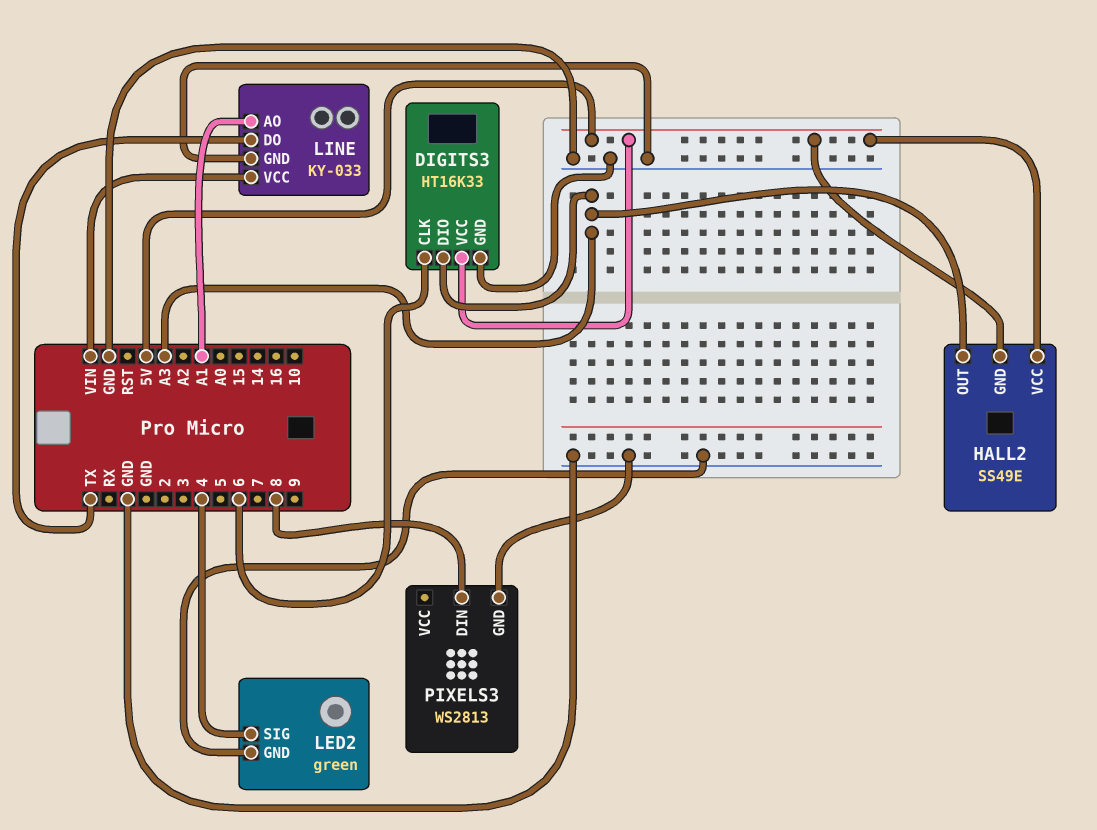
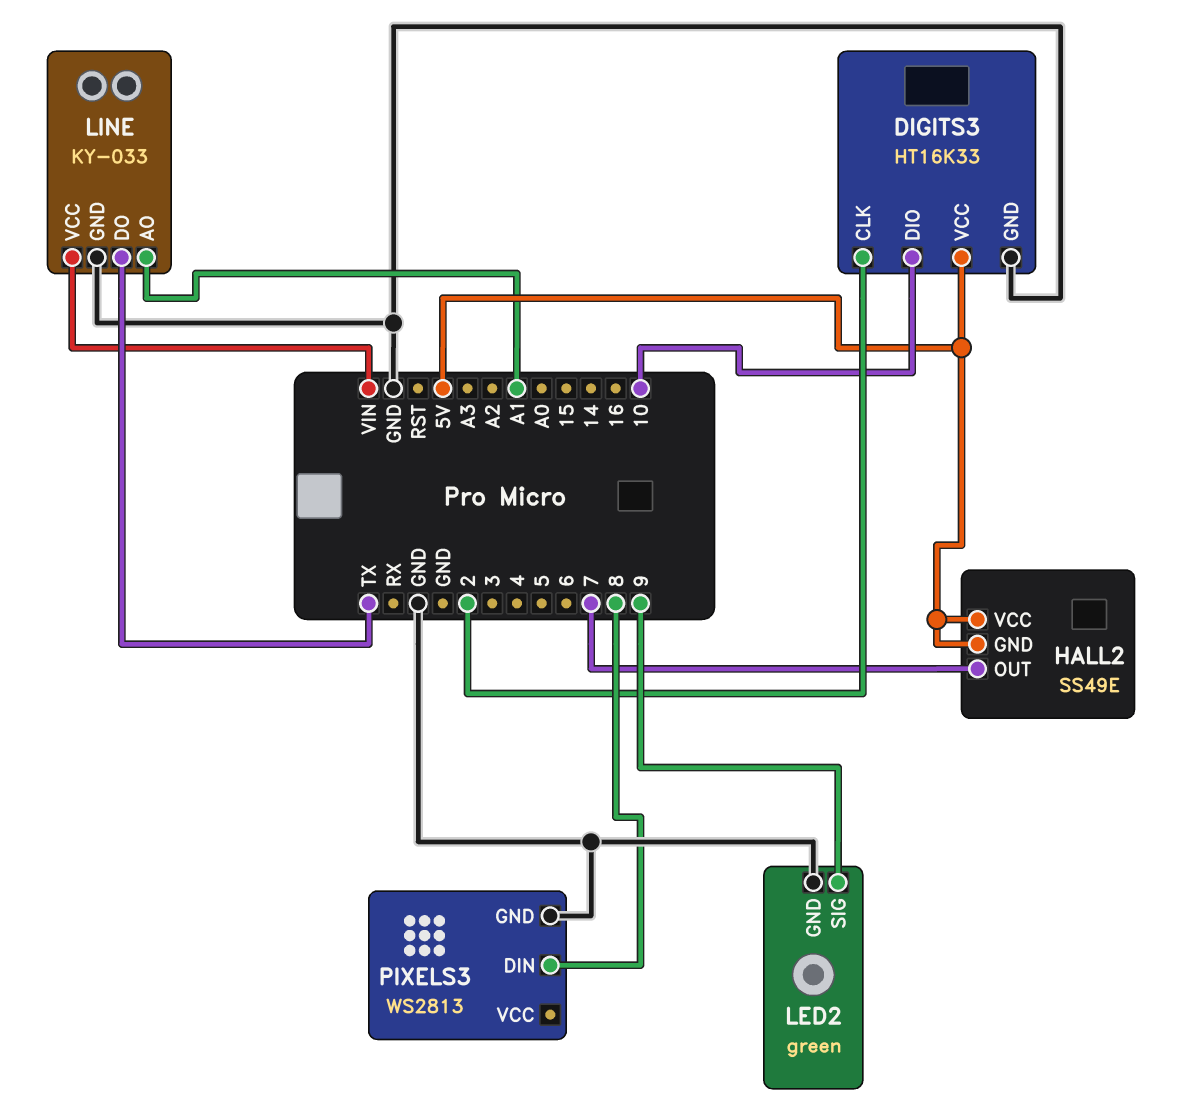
DIGITS3 pin CLK: 6 -> 2
DIGITS3 pin DIO: A3 -> 10
HALL2 pin OUT: A3 -> 7
LED2 pin SIG: 4 -> 9

